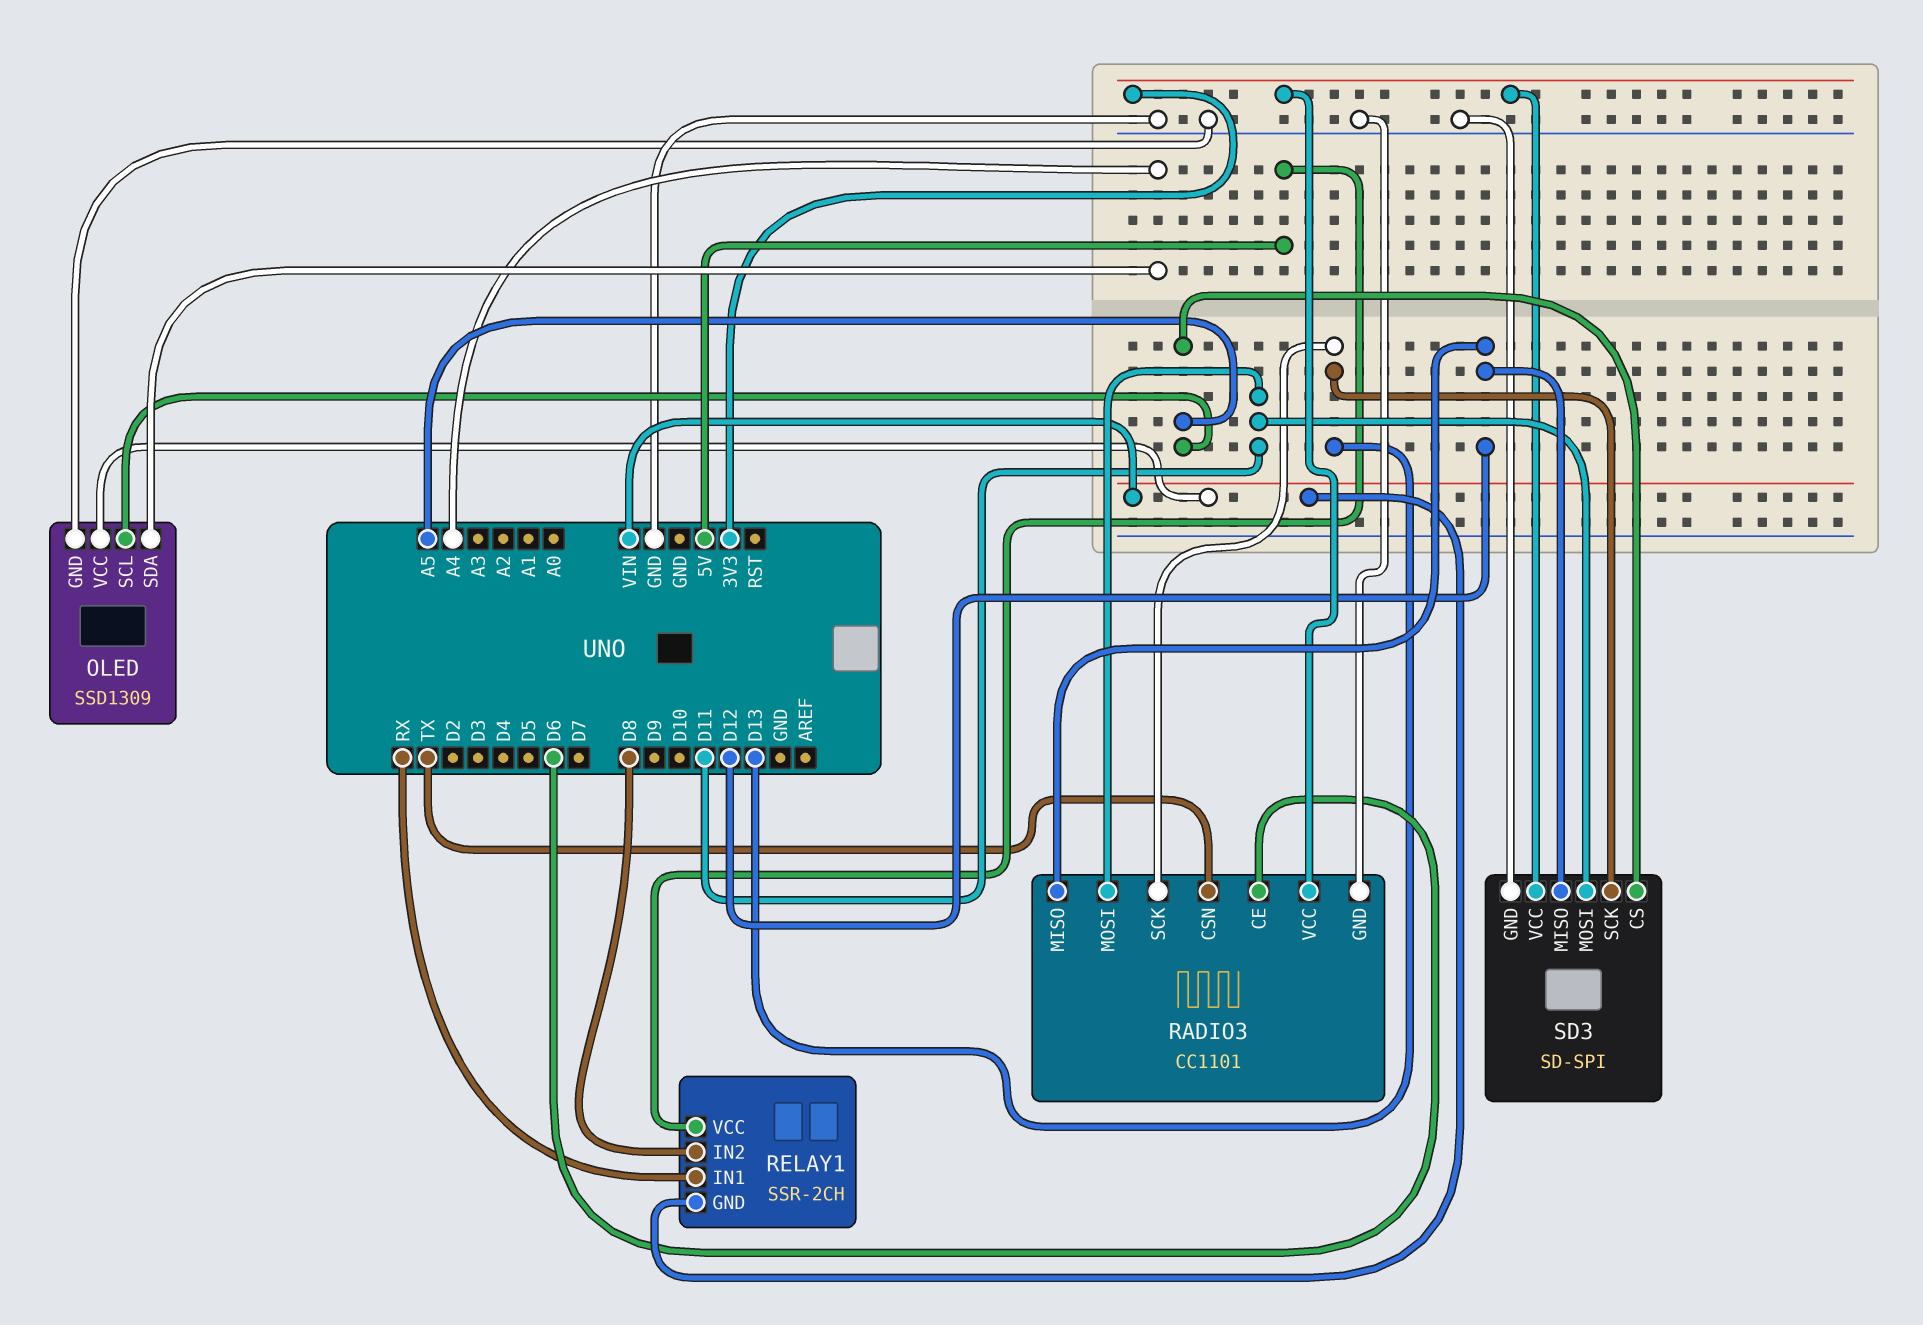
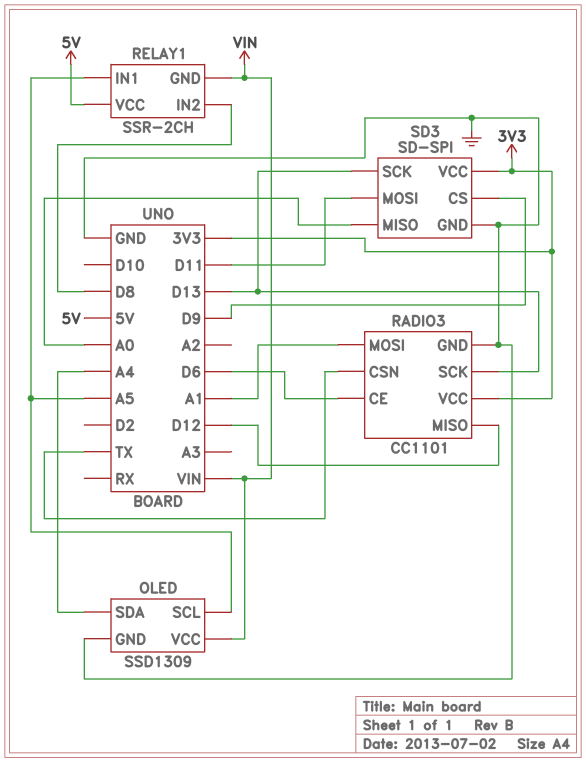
RADIO3 pin MOSI: D11 -> A1
RELAY1 pin IN1: RX -> A5
SD3 pin CS: A5 -> D9
SD3 pin MISO: D12 -> A0

